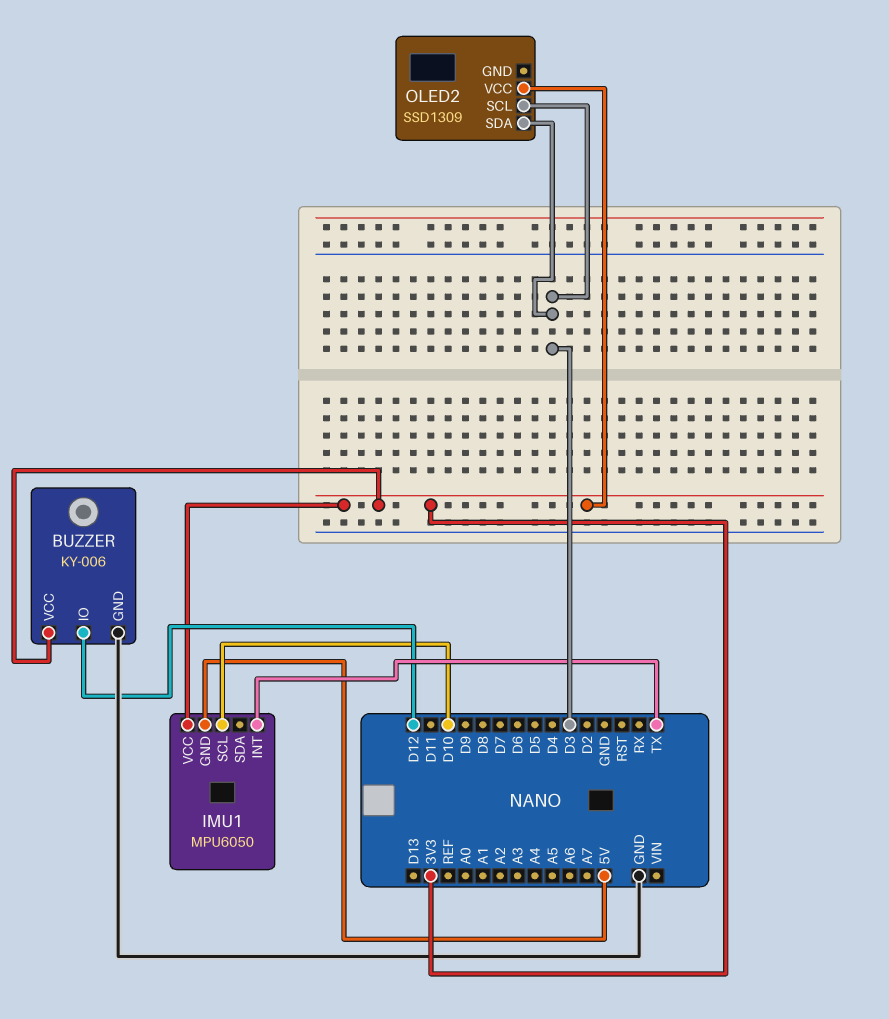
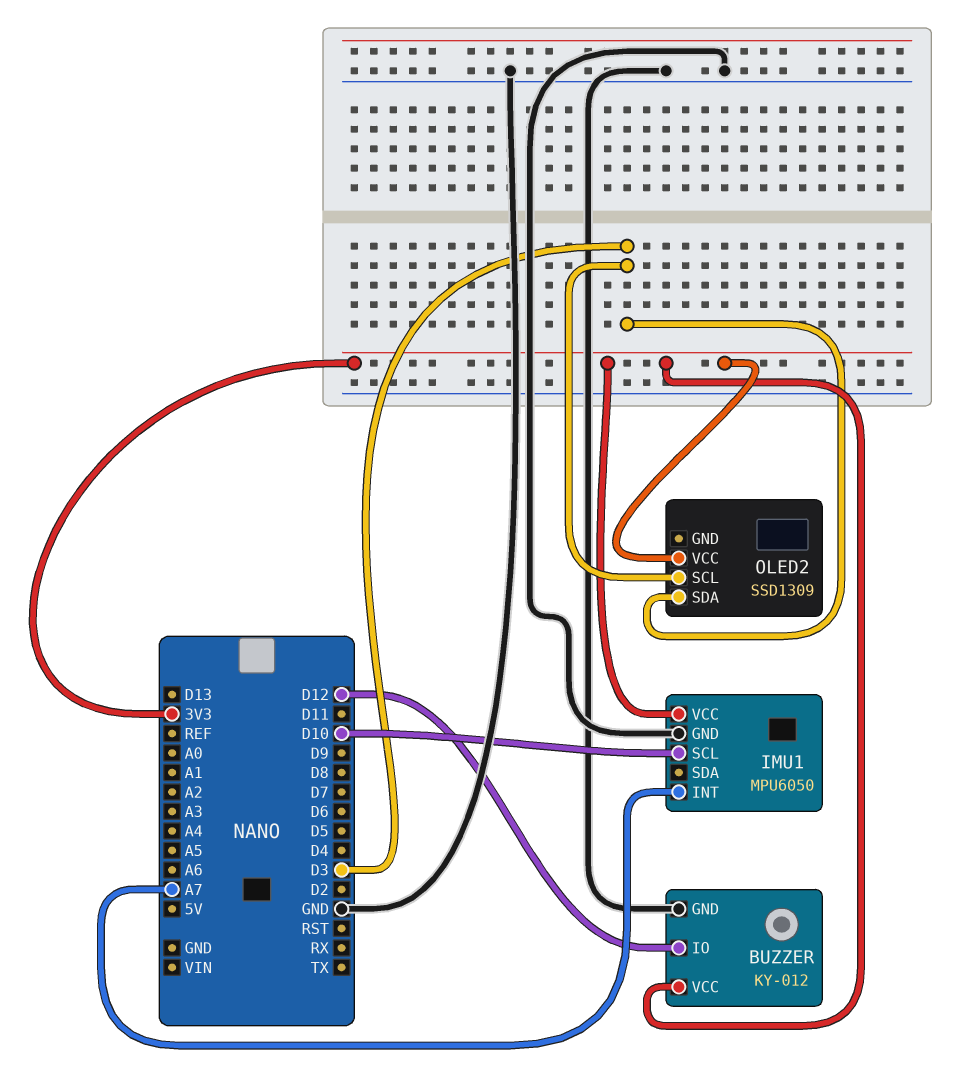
BUZZER: KY-006 -> KY-012
IMU1 pin GND: 5V -> GND
IMU1 pin INT: TX -> A7

